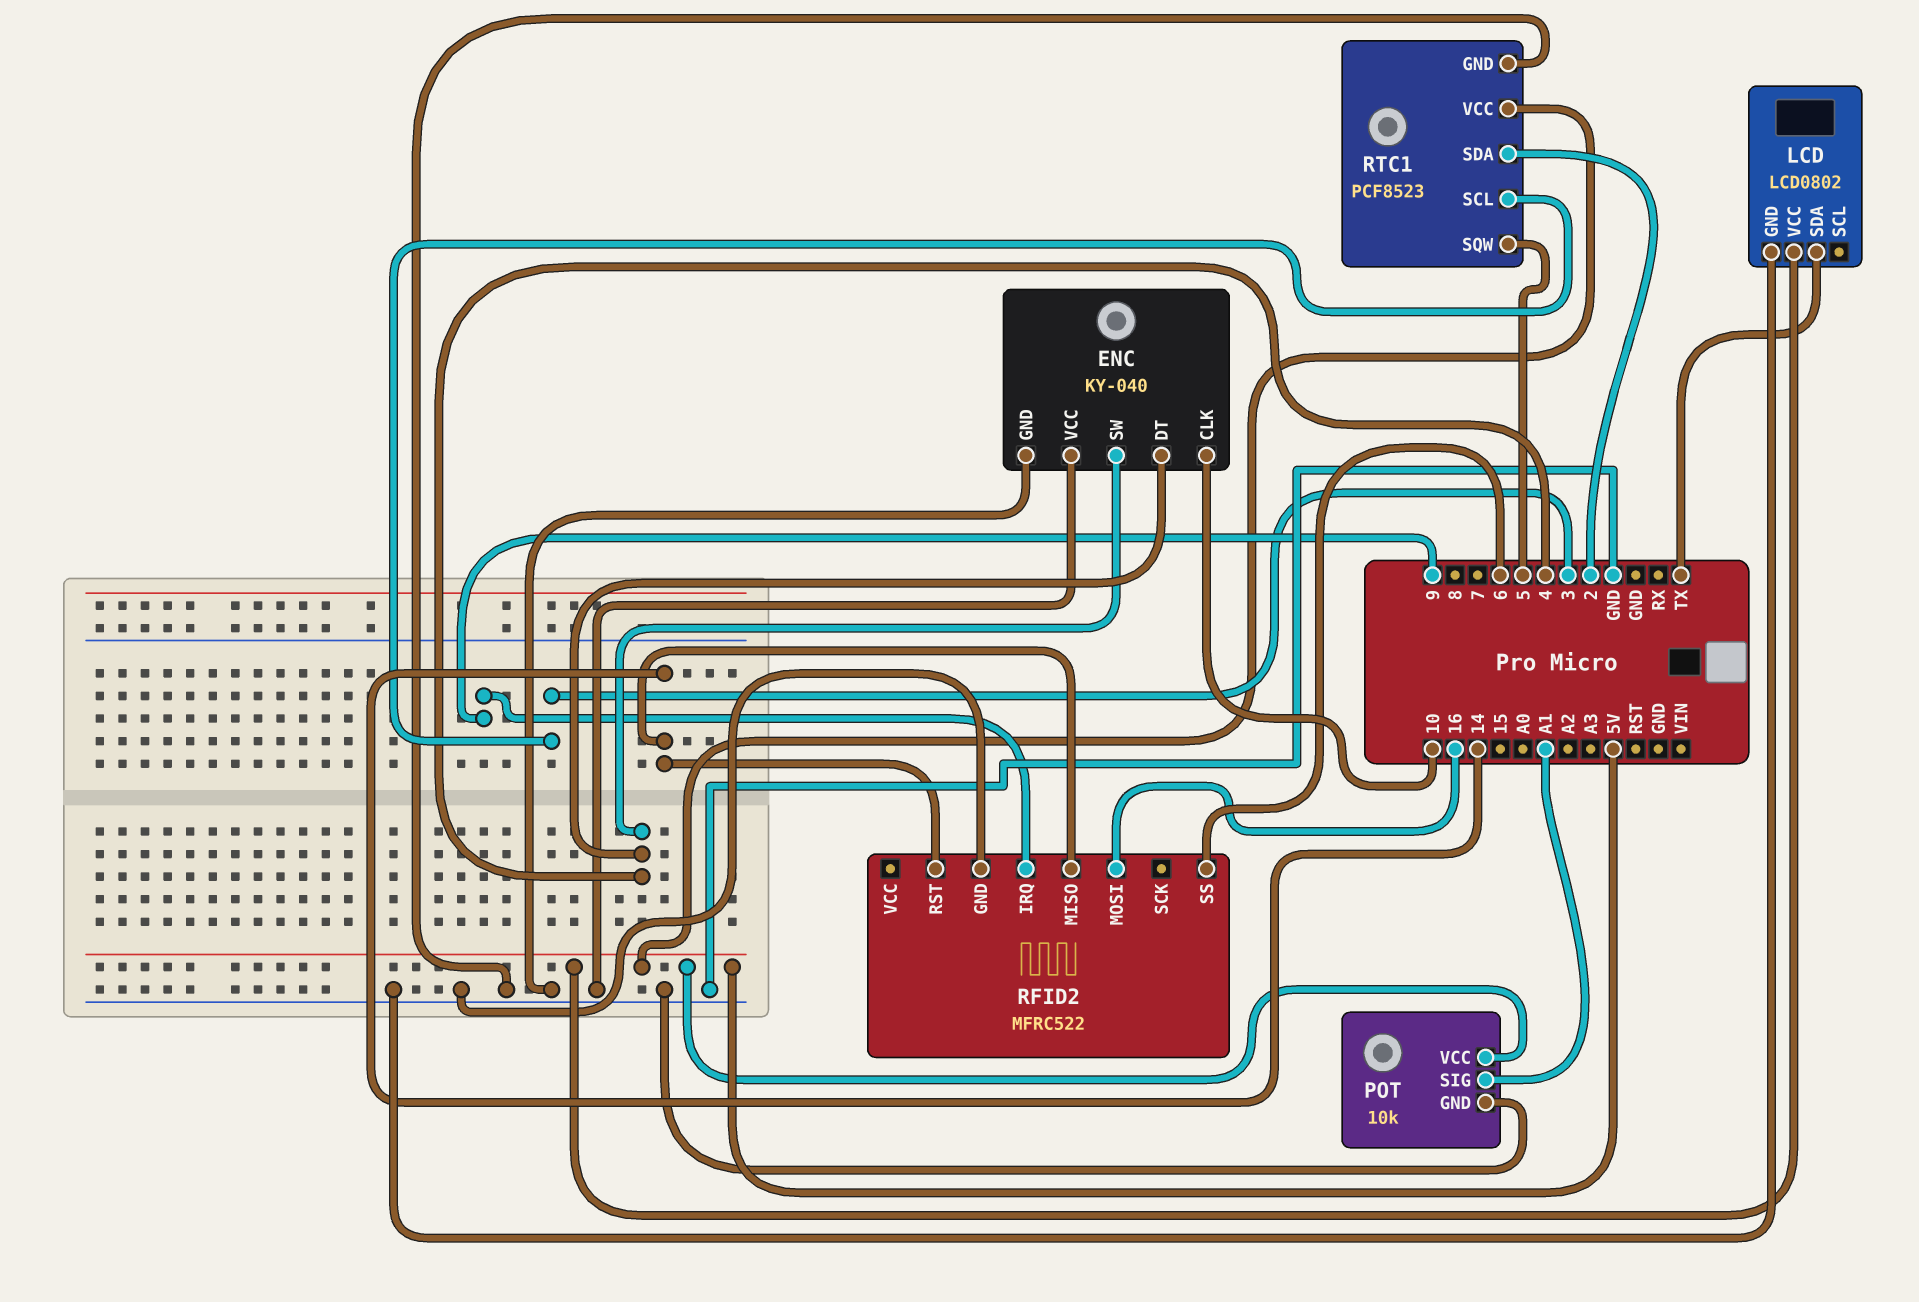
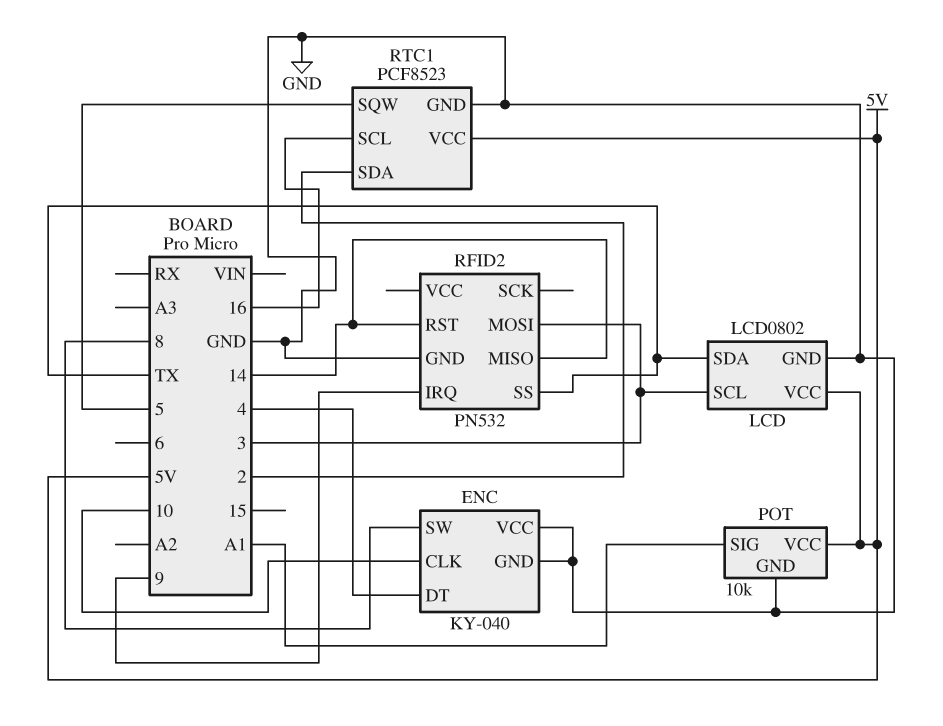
ENC pin SW: 4 -> 8
LCD pin SCL: none -> 3
RFID2: MFRC522 -> PN532
RFID2 pin MOSI: 16 -> 3
RFID2 pin SS: 6 -> TX
RTC1 pin SCL: 3 -> 16

